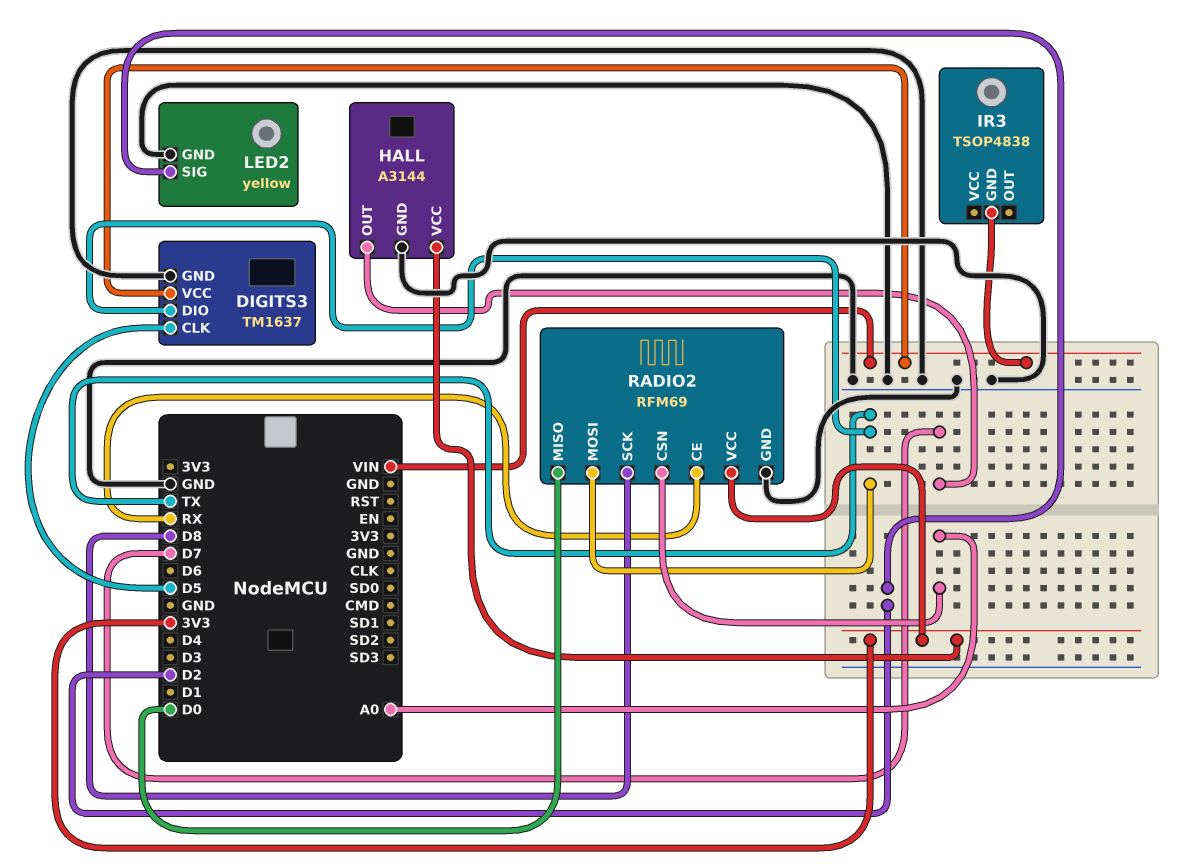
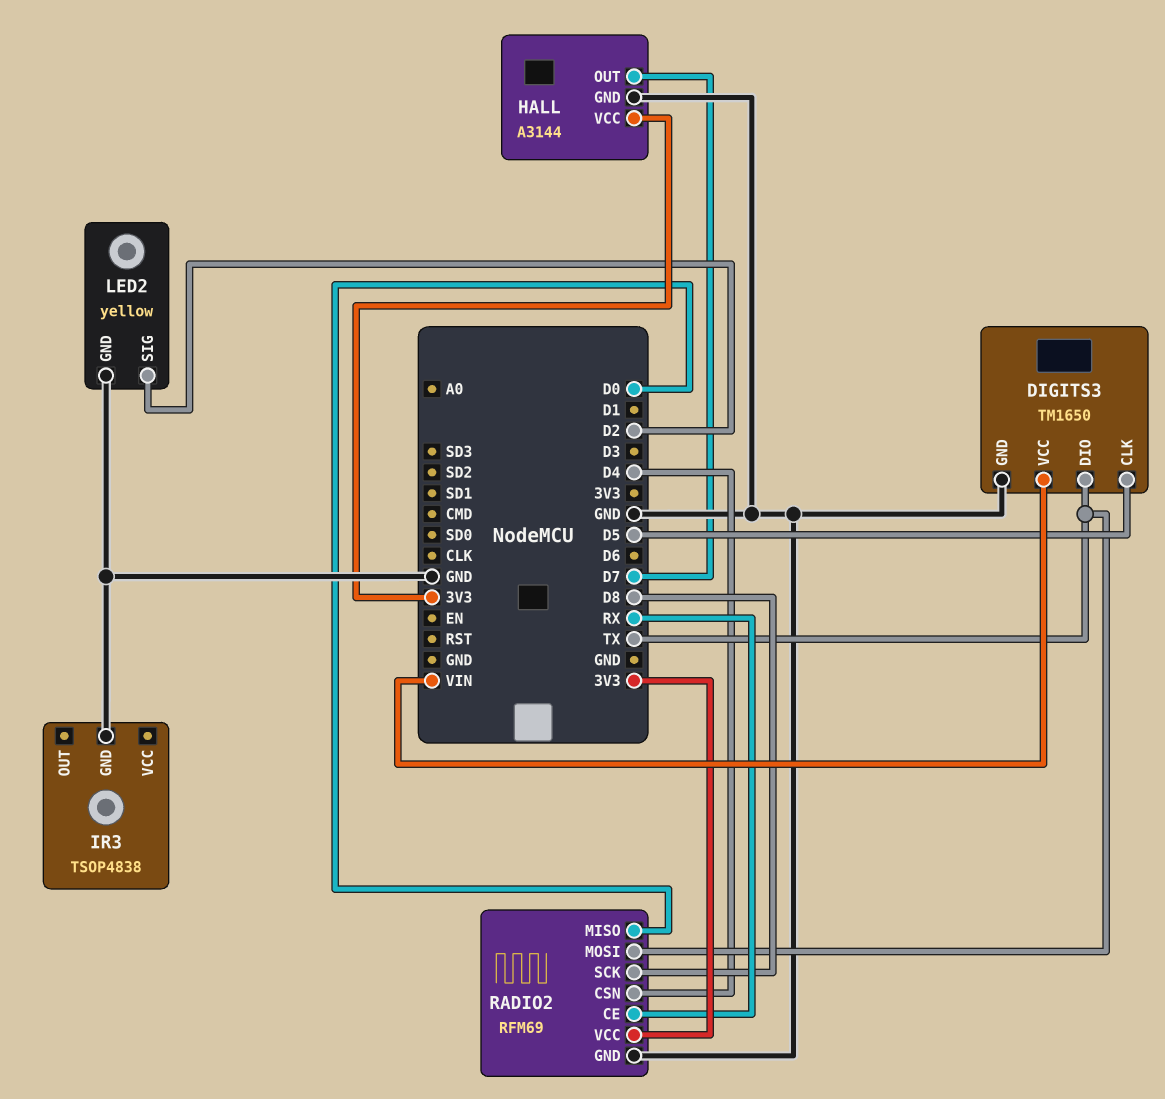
DIGITS3: TM1637 -> TM1650
IR3 pin GND: VIN -> GND
RADIO2 pin CSN: A0 -> D4

